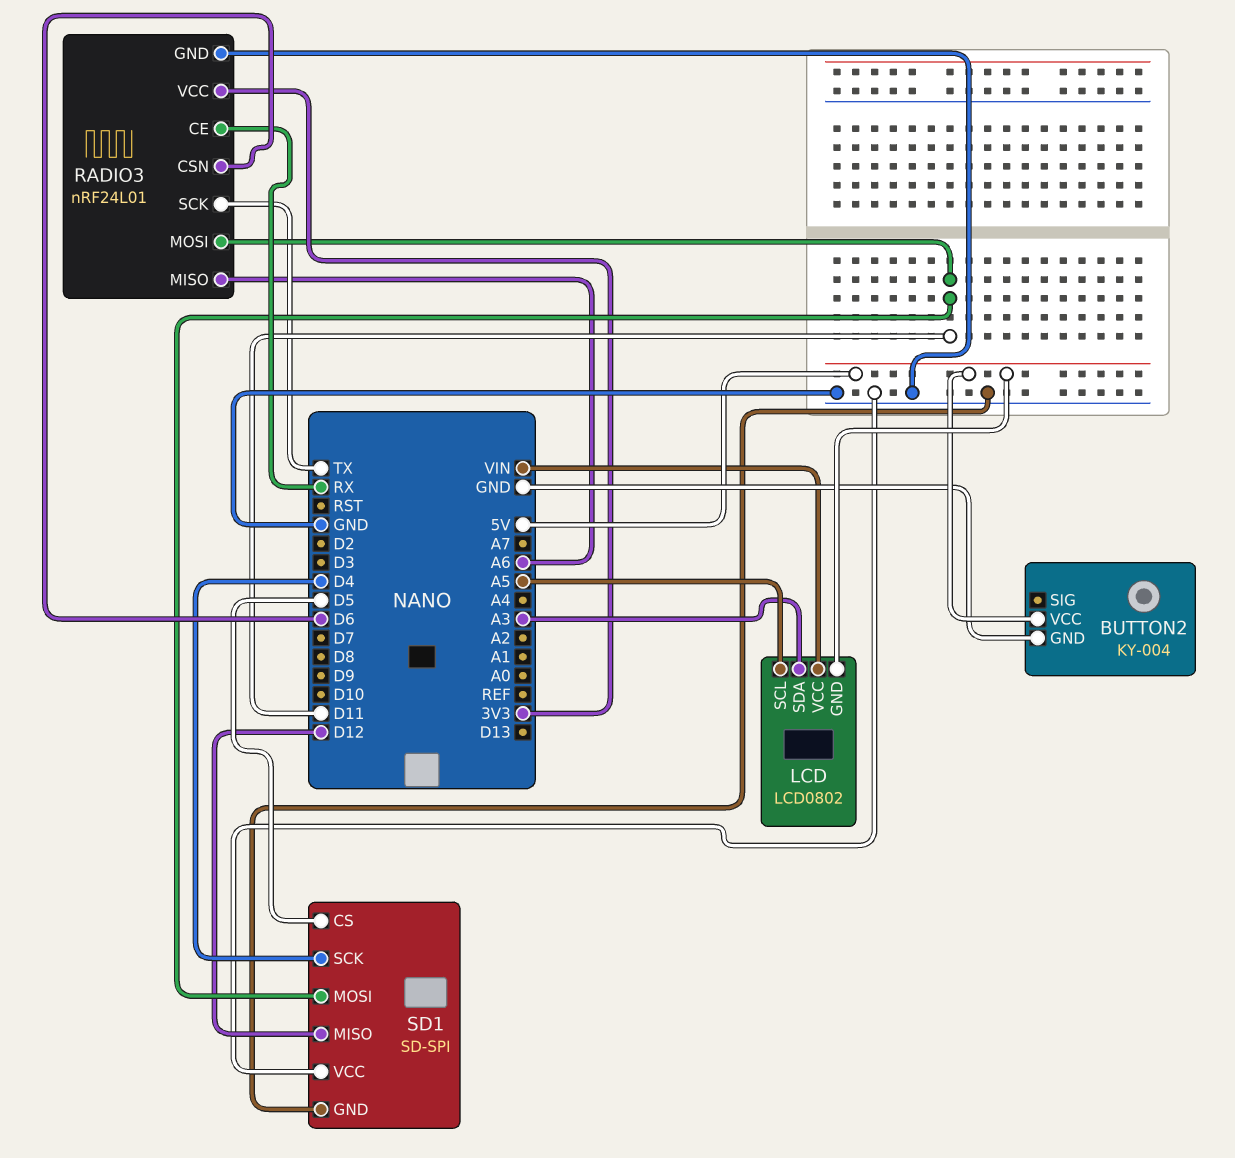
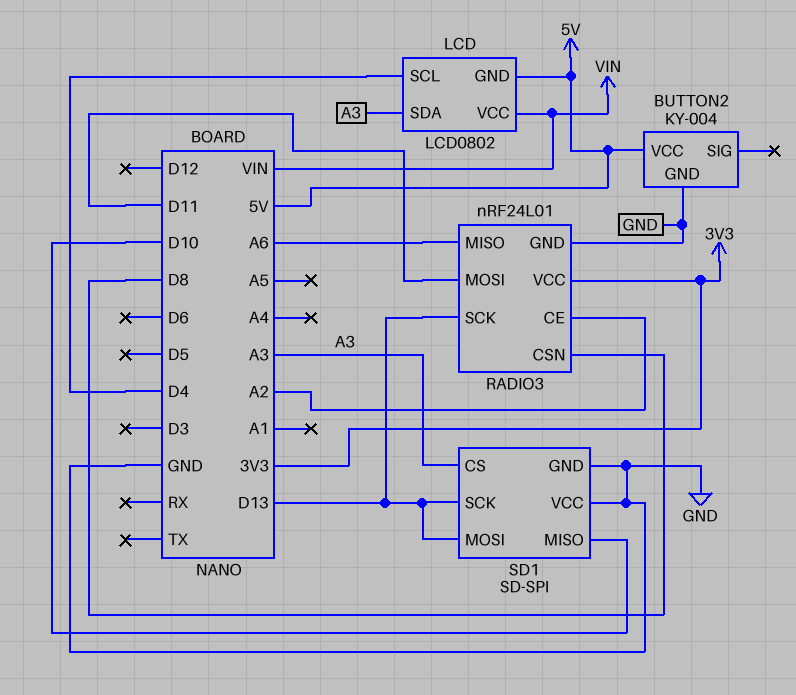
LCD pin SCL: A5 -> D4
RADIO3 pin CE: RX -> A2
RADIO3 pin CSN: D6 -> D8
RADIO3 pin SCK: TX -> D13
SD1 pin CS: D5 -> A3
SD1 pin MISO: D12 -> D10
SD1 pin MOSI: D11 -> D13
SD1 pin SCK: D4 -> D13

